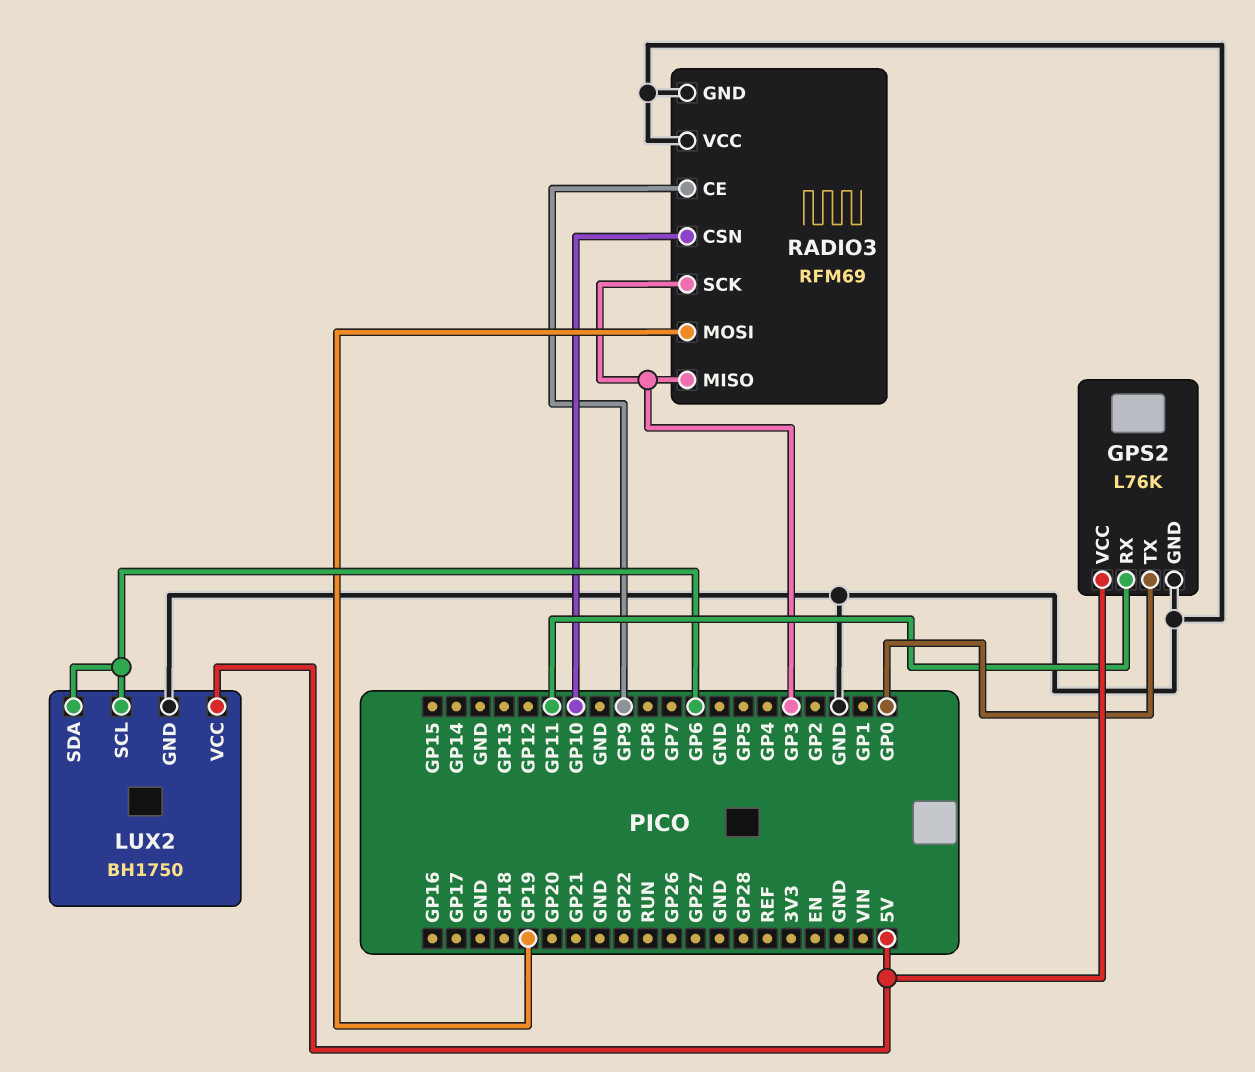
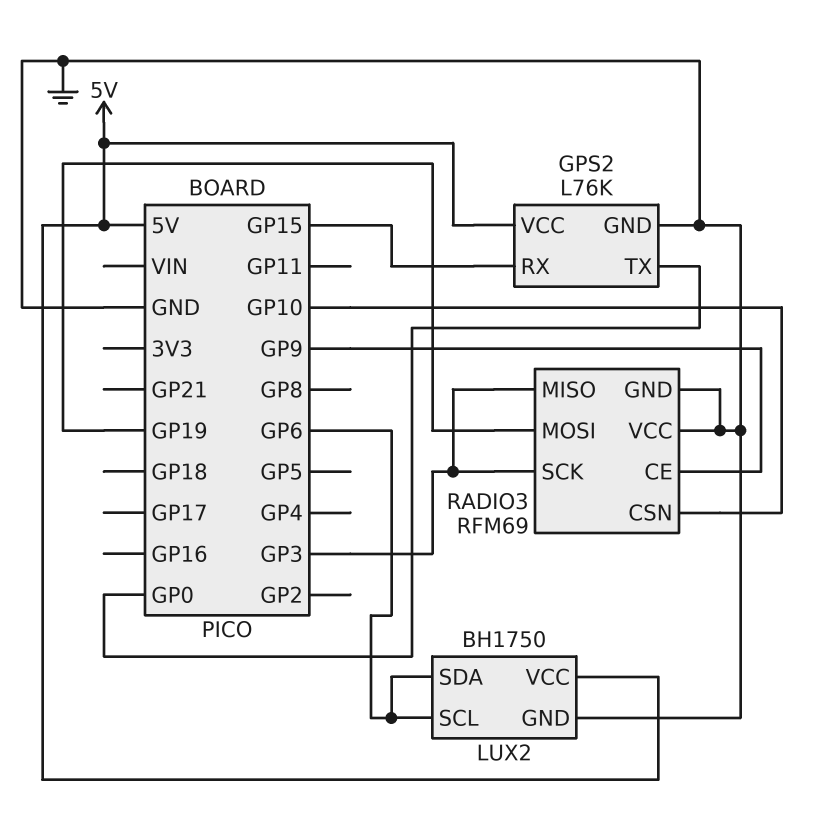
GPS2 pin RX: GP11 -> GP15

